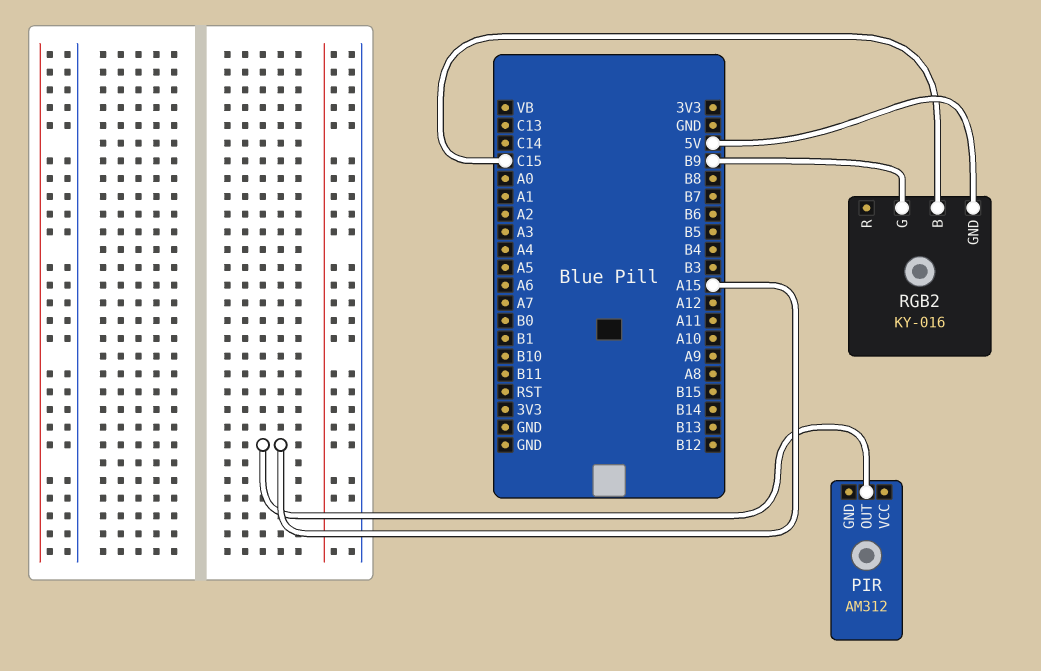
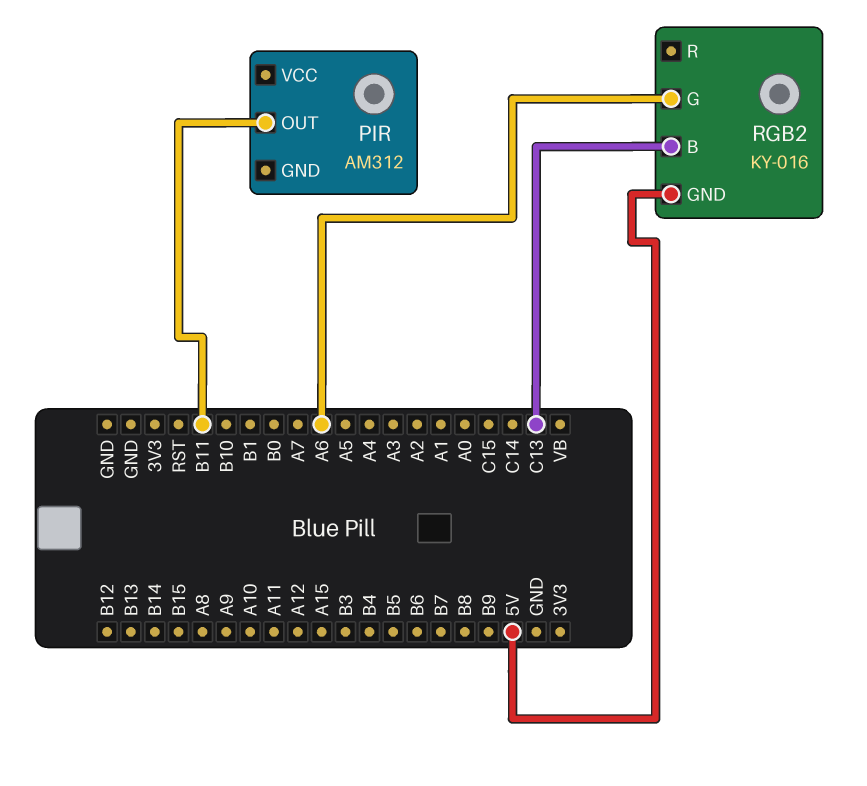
PIR pin OUT: A15 -> B11
RGB2 pin B: C15 -> C13
RGB2 pin G: B9 -> A6

